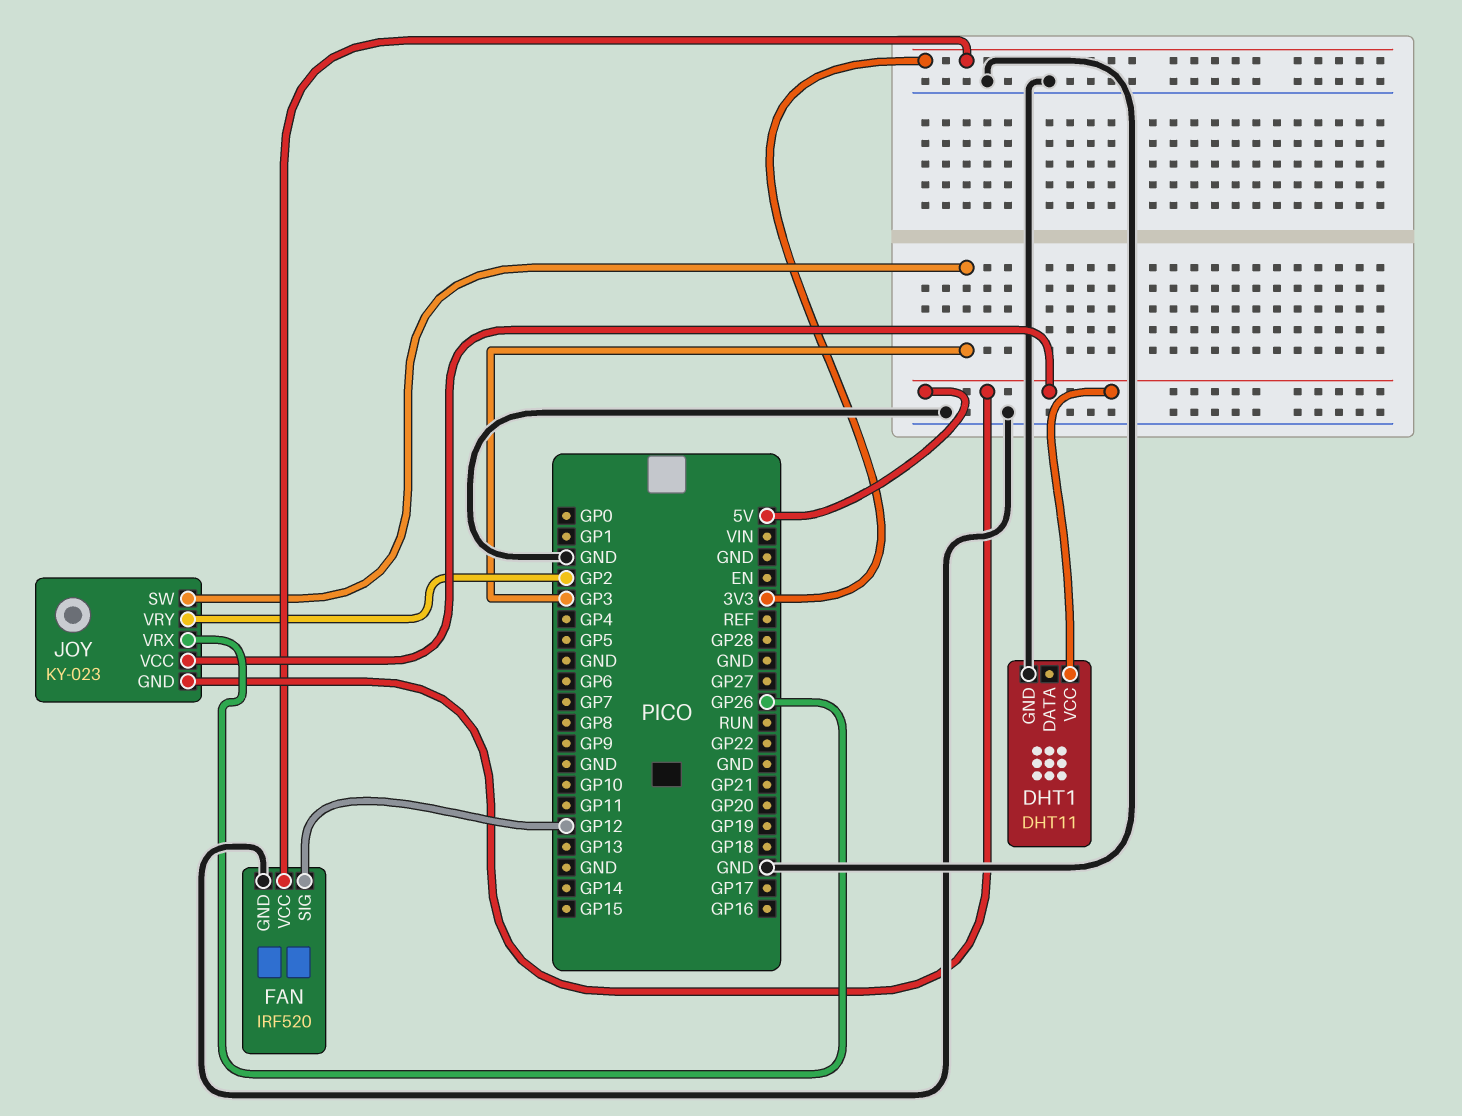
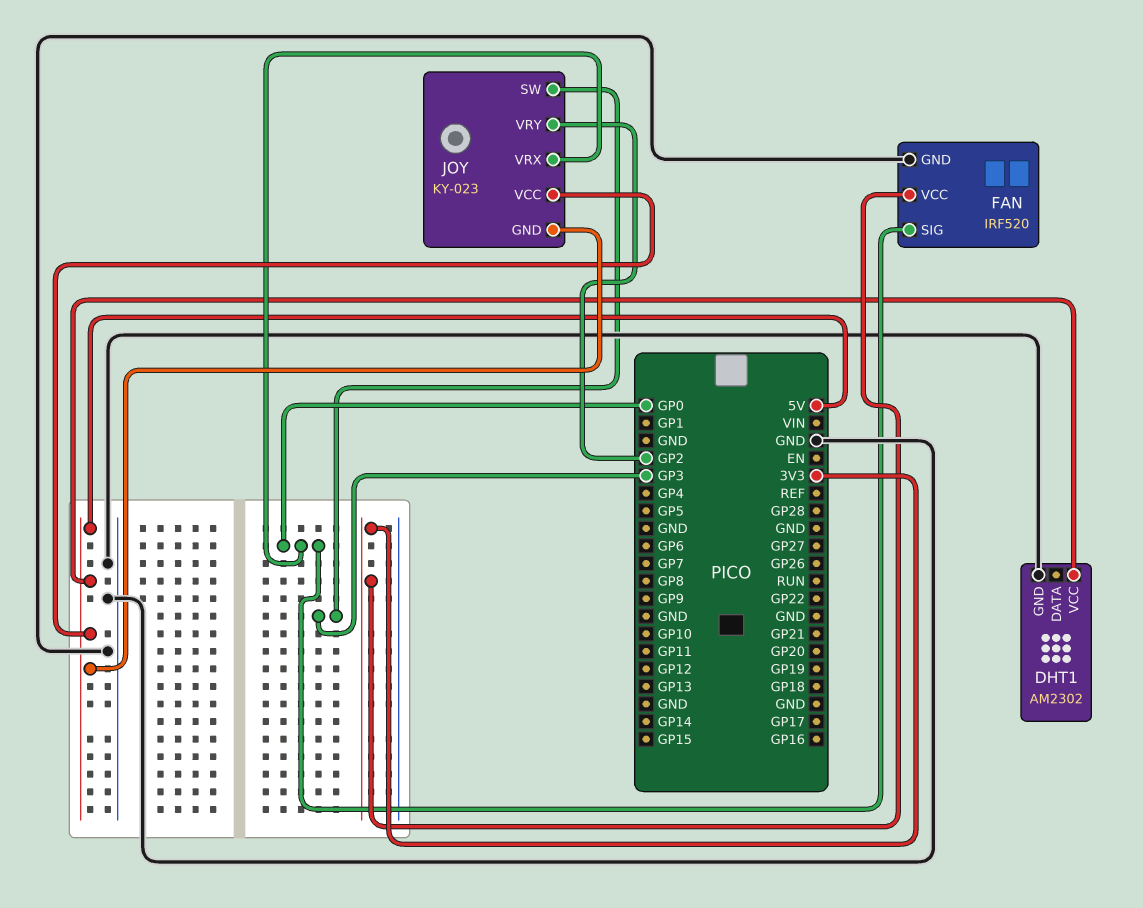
DHT1: DHT11 -> AM2302
FAN pin SIG: GP12 -> GP0
JOY pin VRX: GP26 -> GP0

